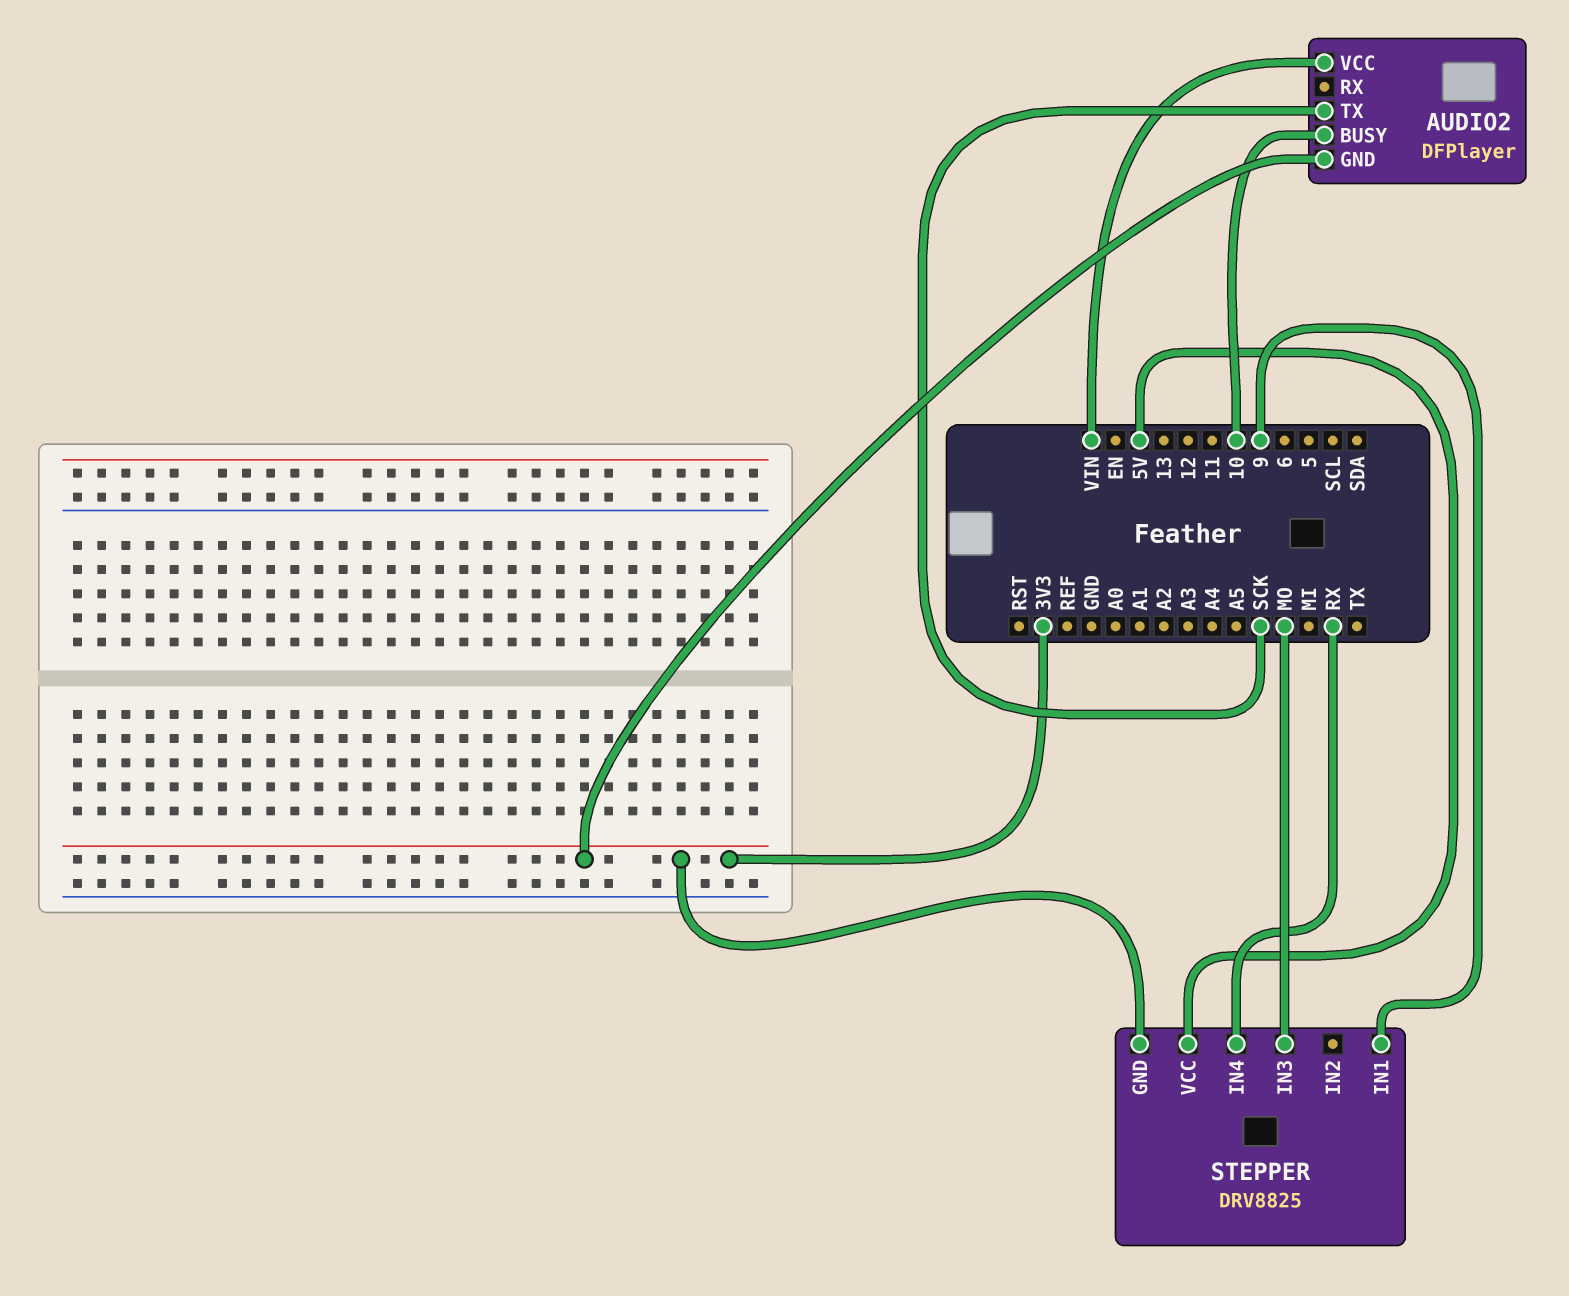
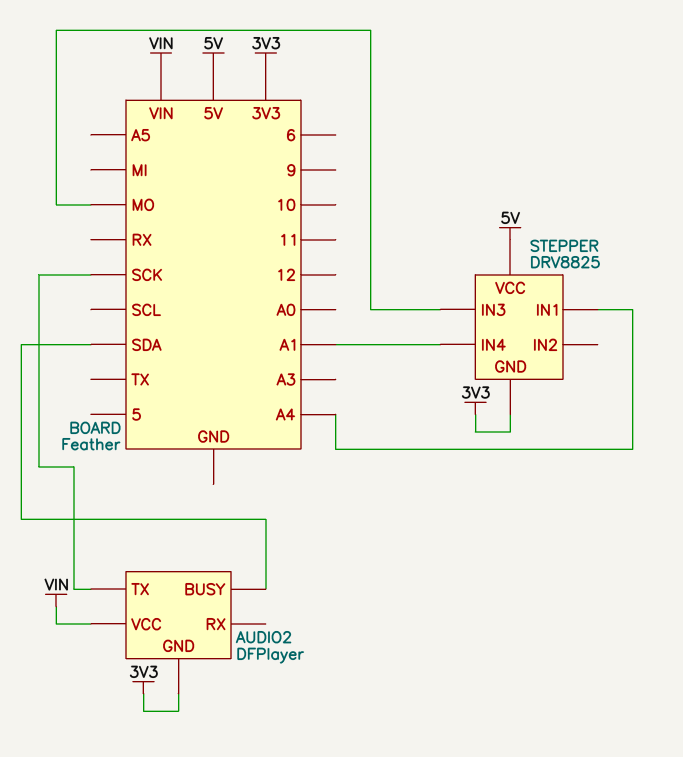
AUDIO2 pin BUSY: 10 -> SDA
STEPPER pin IN1: 9 -> A4
STEPPER pin IN4: RX -> A1

